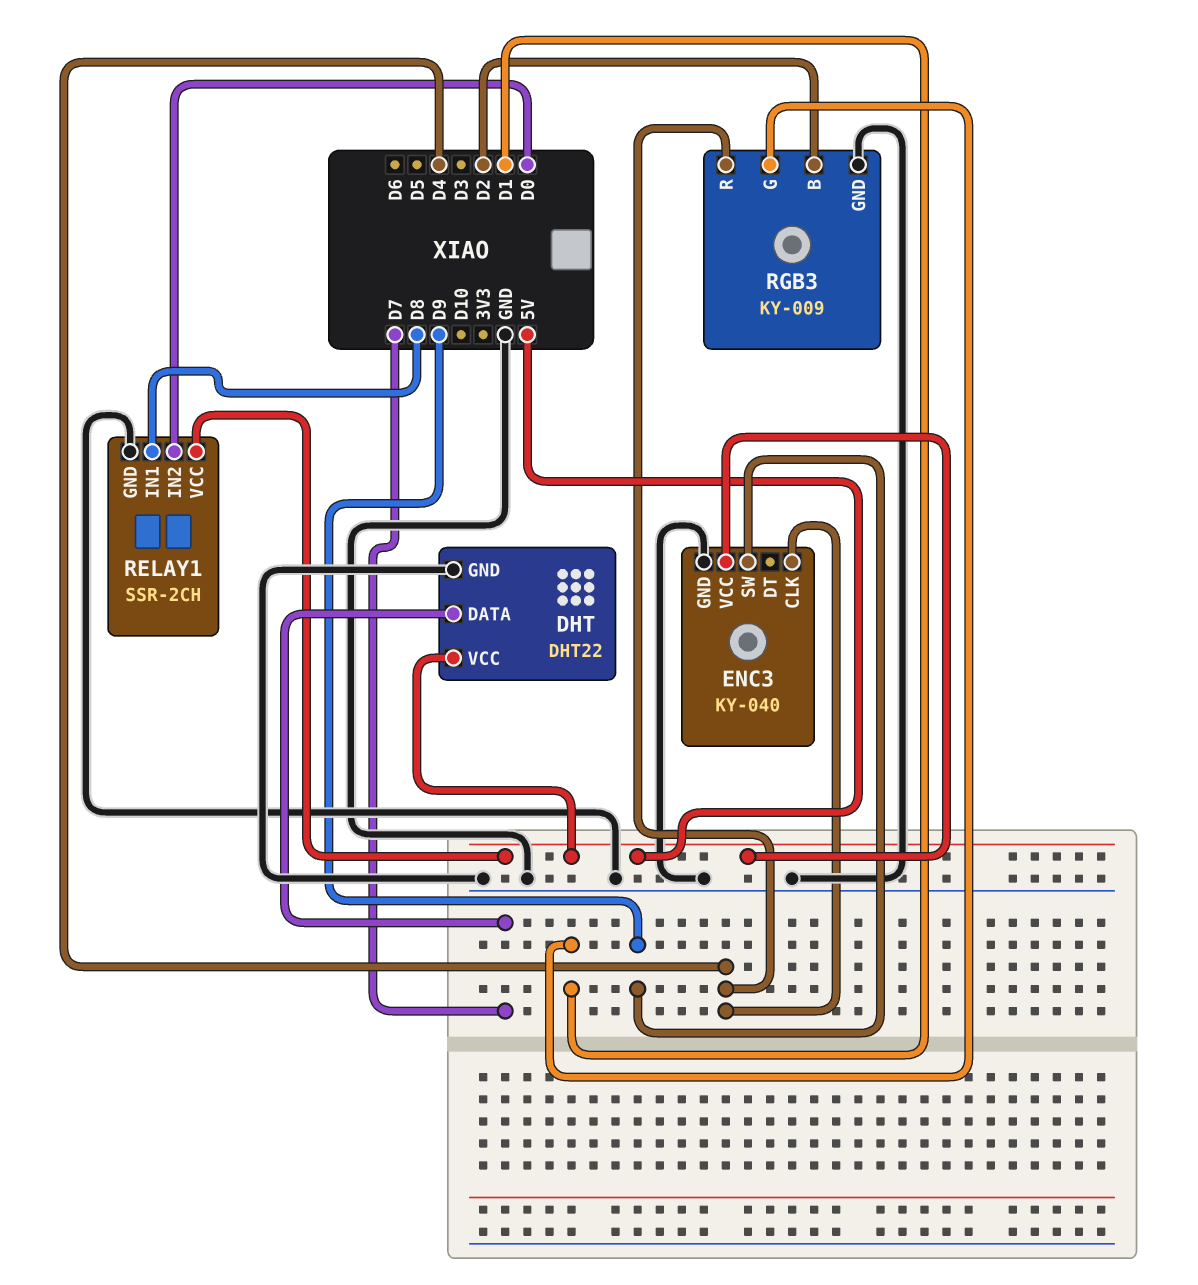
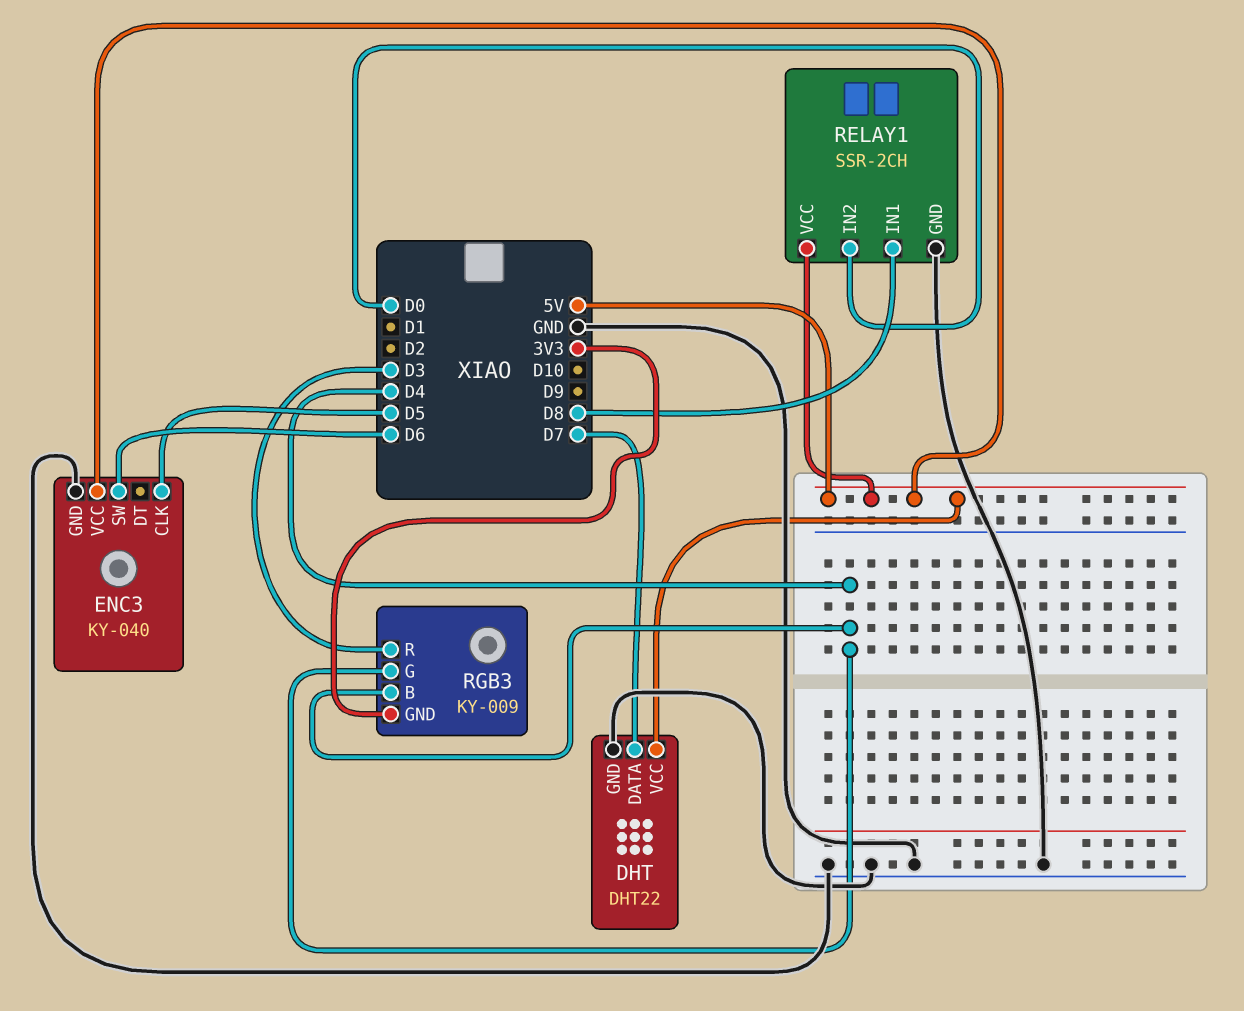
ENC3 pin CLK: D4 -> D5
ENC3 pin SW: D9 -> D6
RGB3 pin B: D2 -> D4
RGB3 pin G: D1 -> D4
RGB3 pin GND: GND -> 3V3
RGB3 pin R: D4 -> D3

